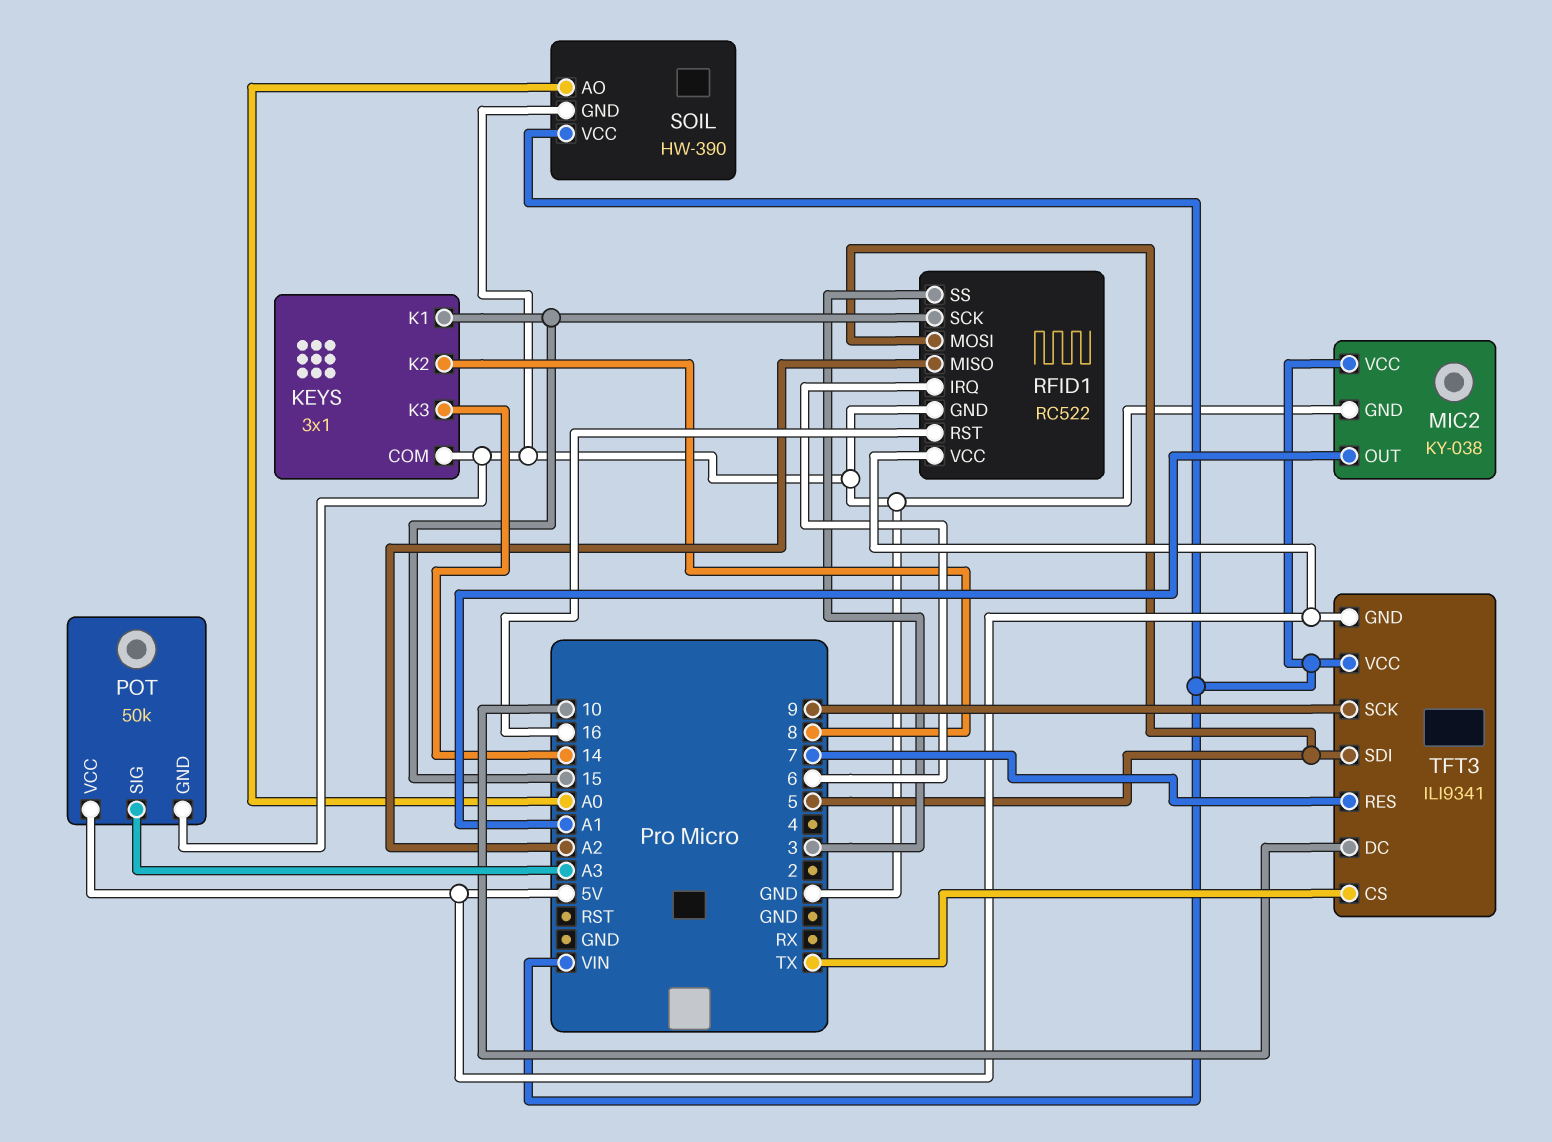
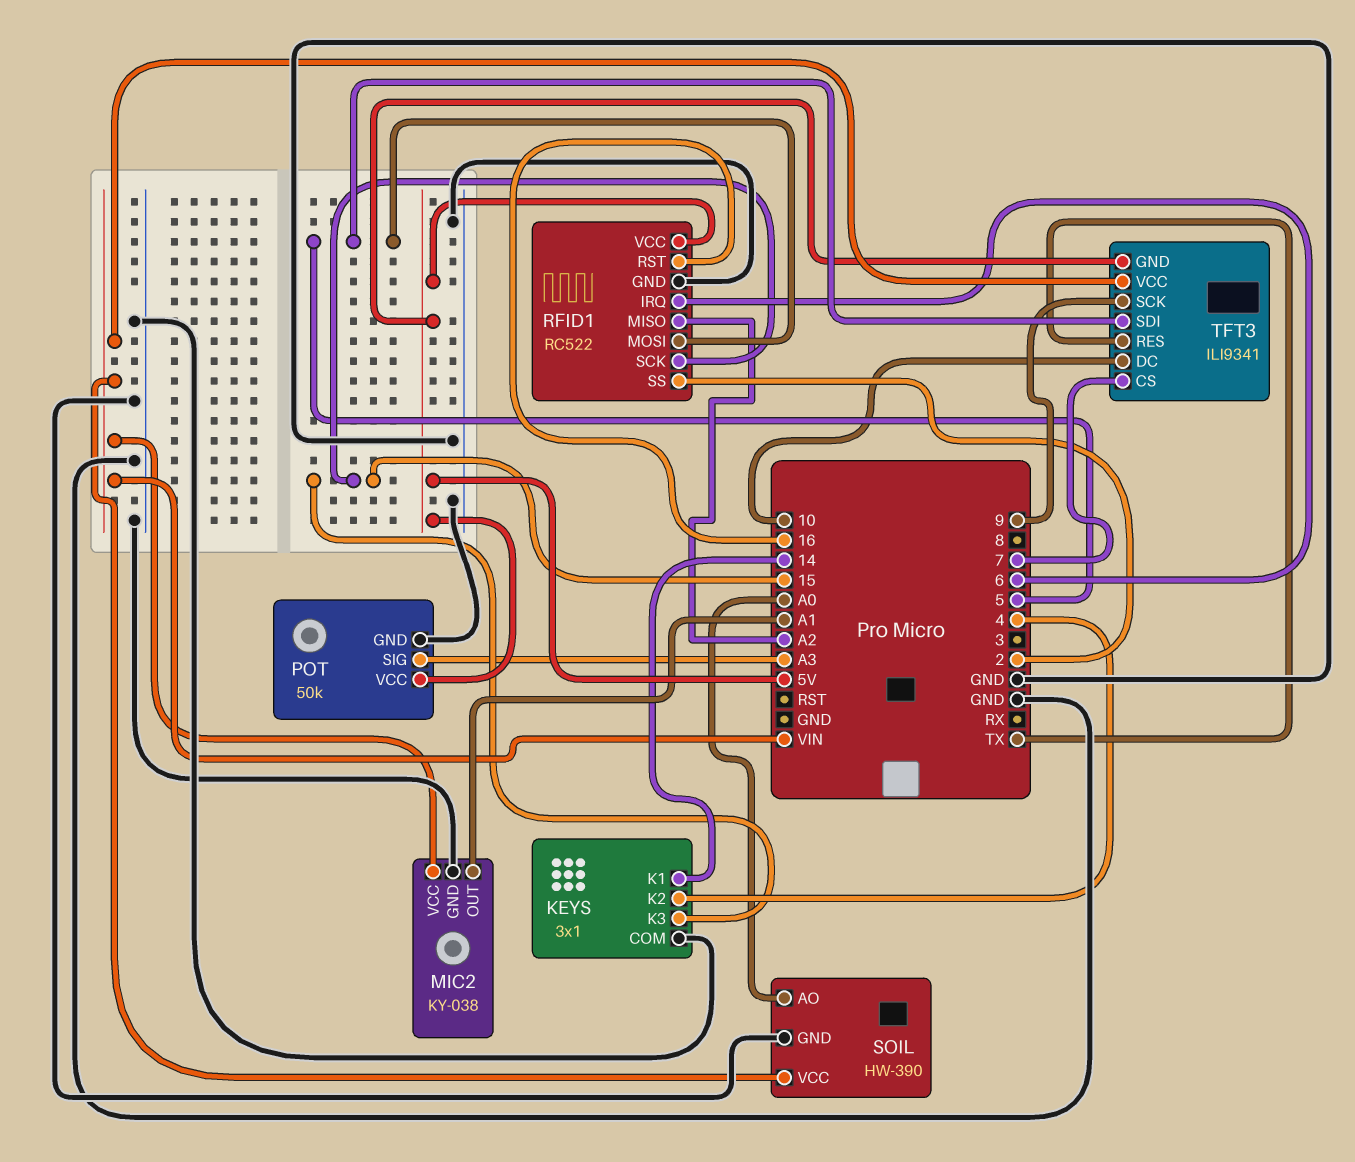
KEYS pin K1: 15 -> 14
KEYS pin K2: 8 -> 4
KEYS pin K3: 14 -> 15
RFID1 pin SS: 3 -> 2
TFT3 pin CS: TX -> 7
TFT3 pin RES: 7 -> TX

